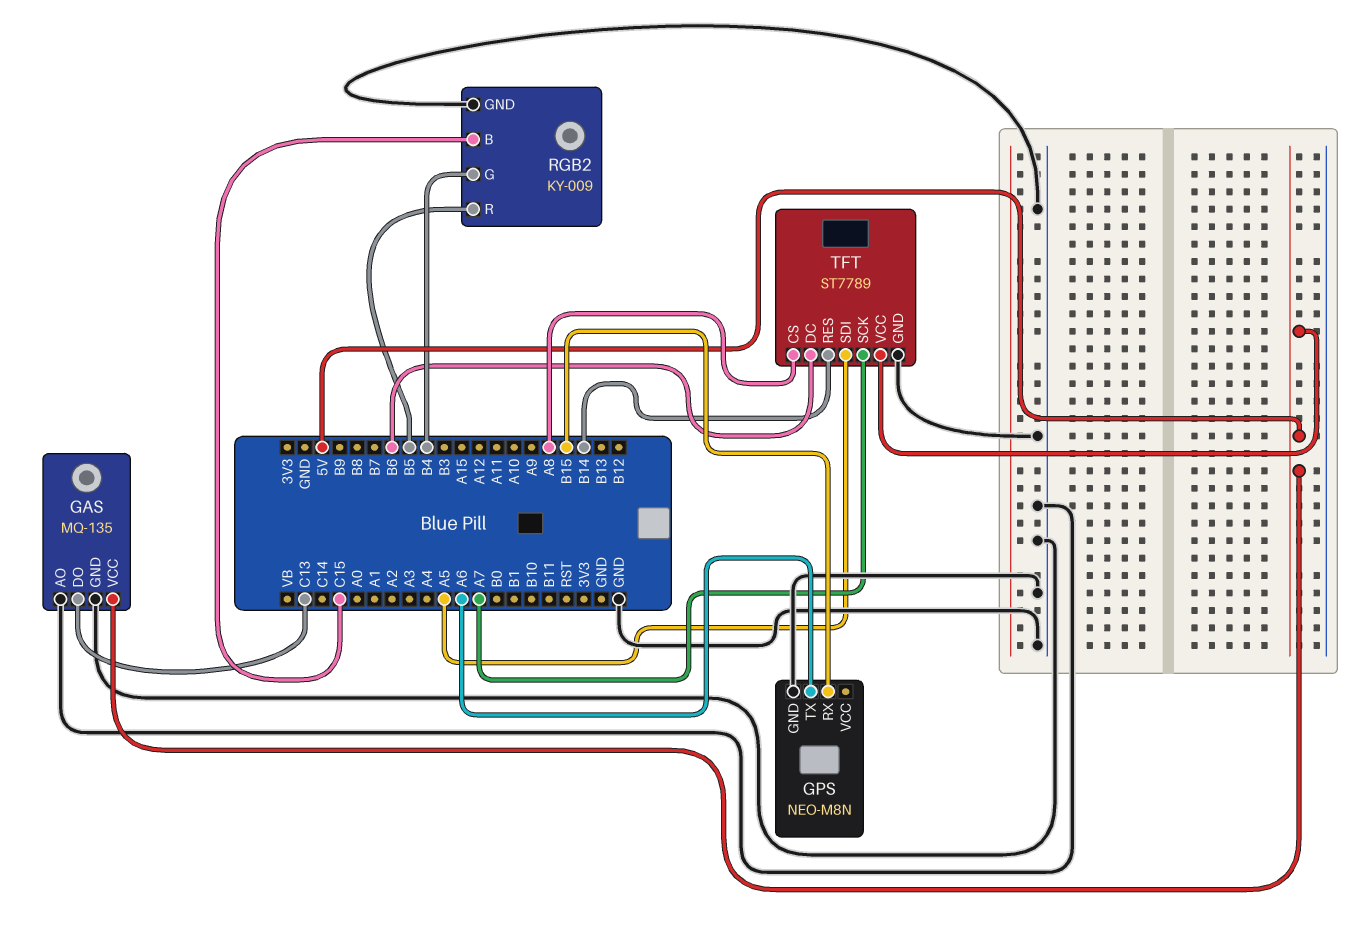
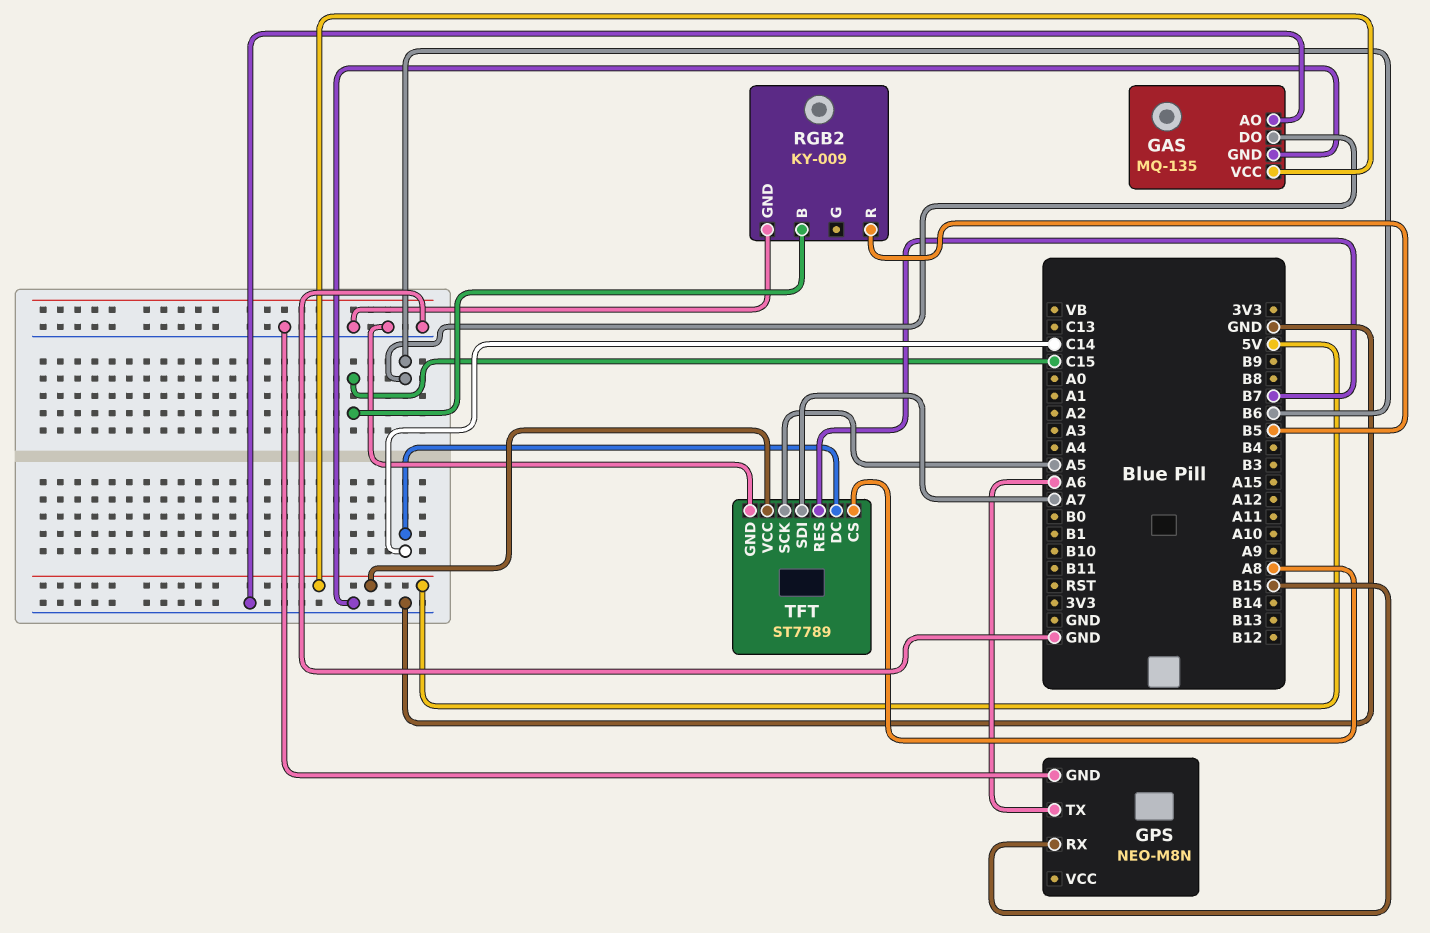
GAS pin DO: C13 -> B6
RGB2 pin G: B4 -> none
TFT pin DC: B6 -> C14
TFT pin RES: B14 -> B7
TFT pin SCK: A7 -> A5
TFT pin SDI: A5 -> A7

